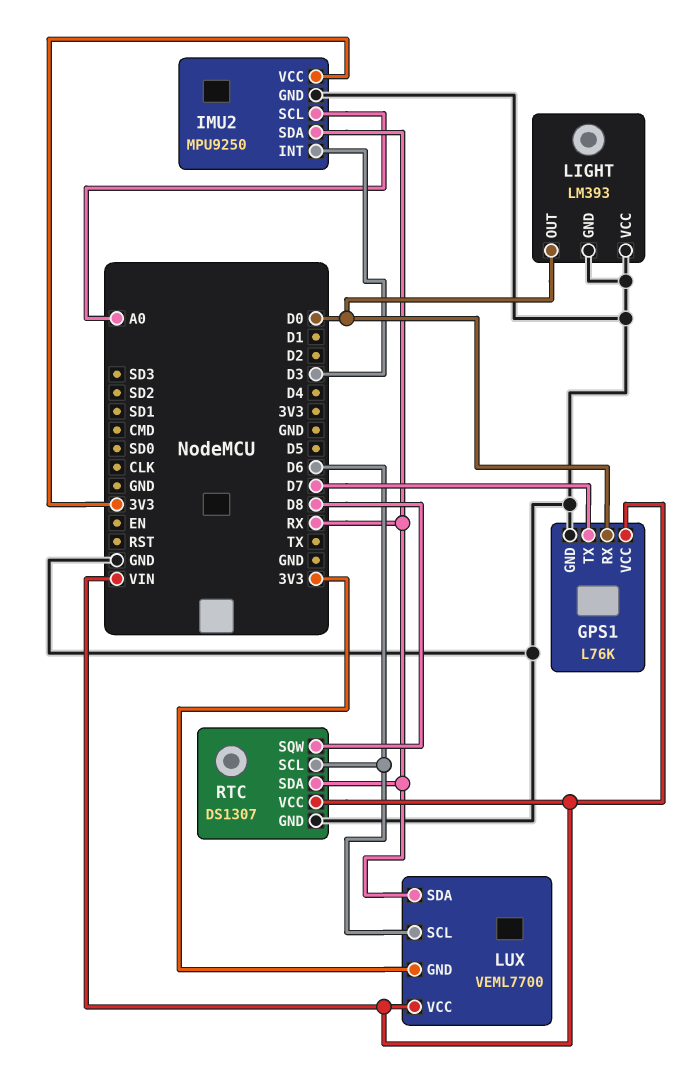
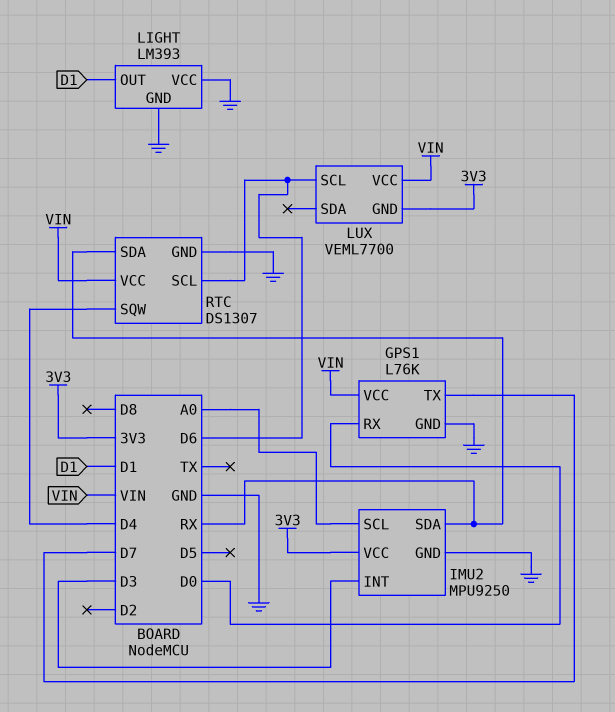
LIGHT pin OUT: D0 -> D1
LUX pin SDA: RX -> none
RTC pin SQW: D8 -> D4

